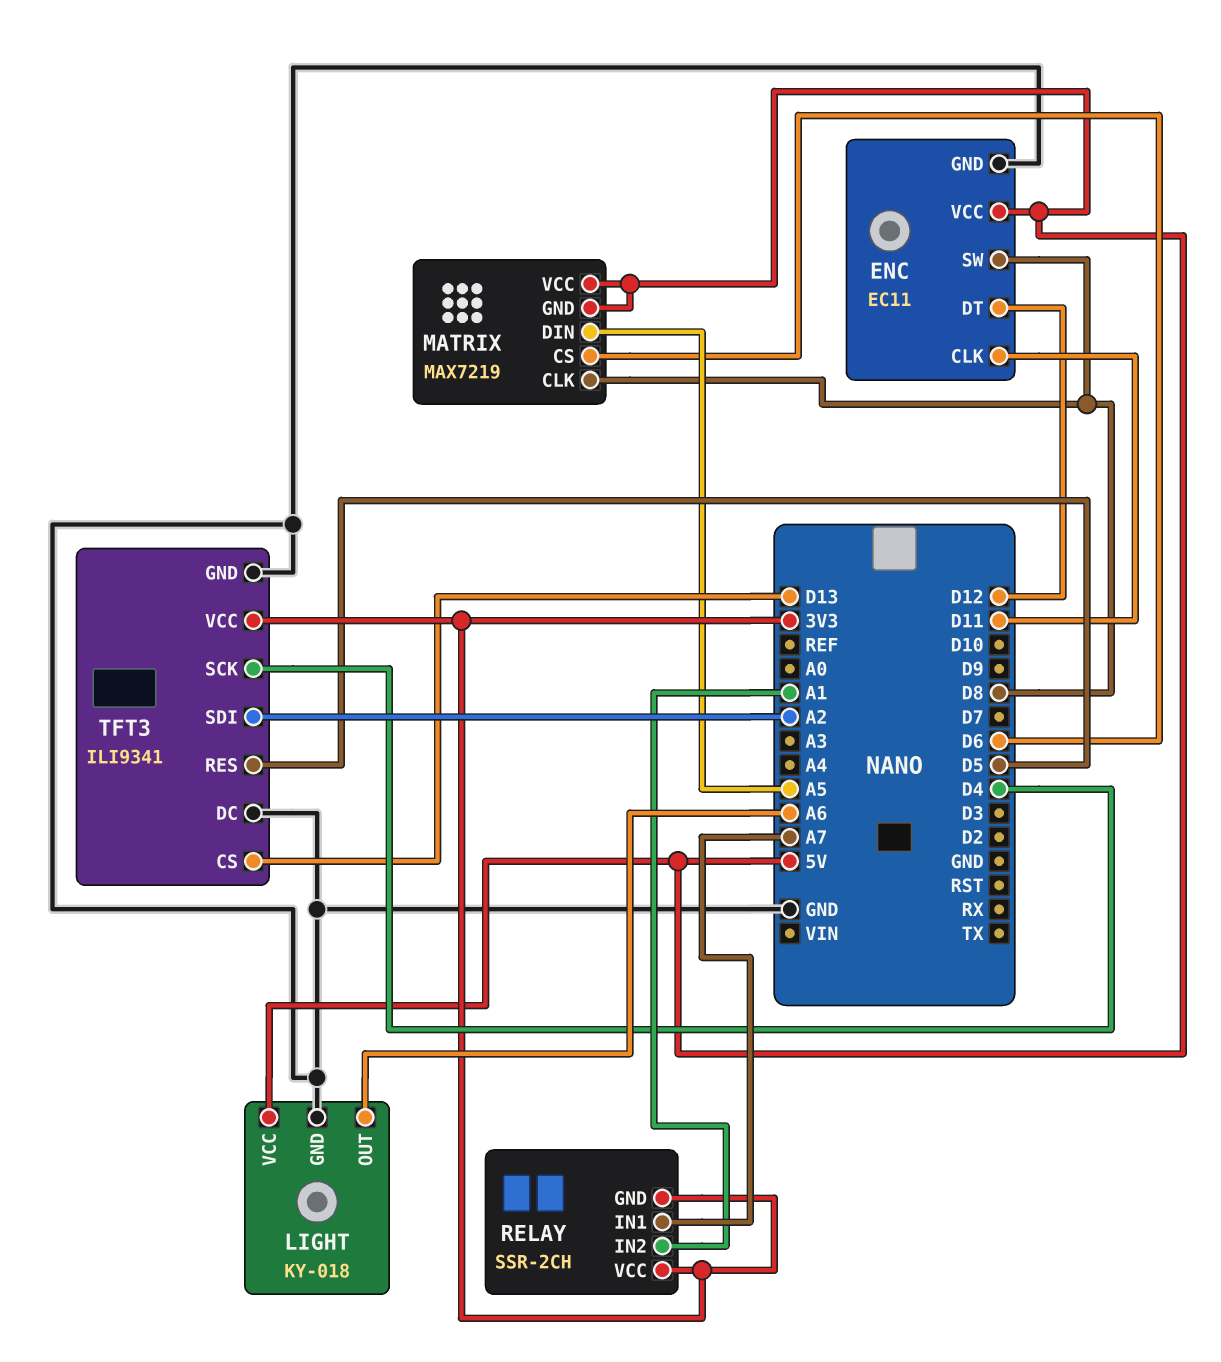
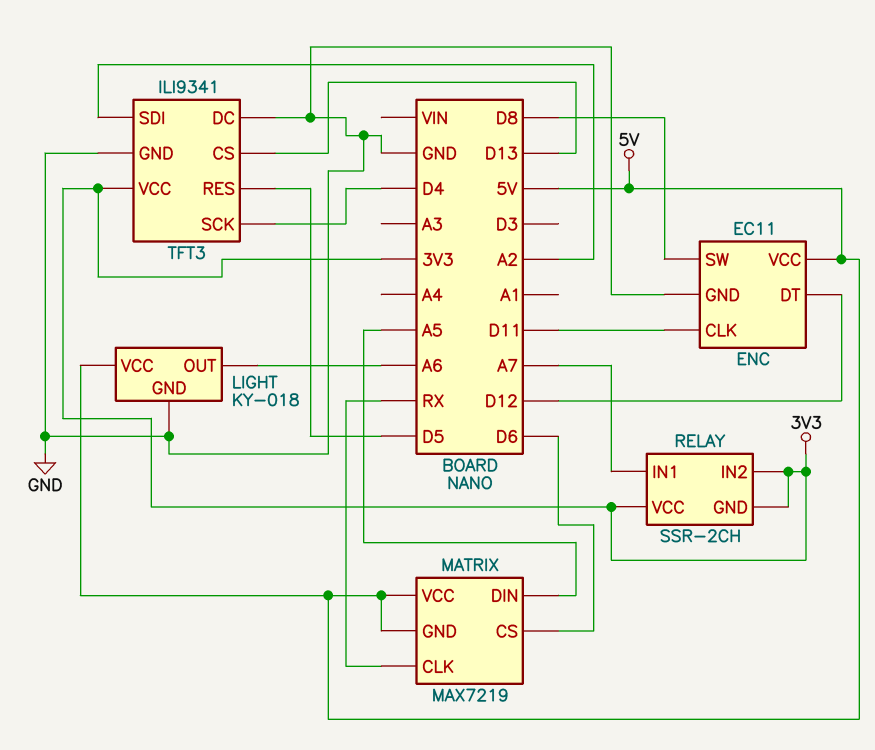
MATRIX pin CLK: D8 -> RX
RELAY pin IN2: A1 -> 3V3

